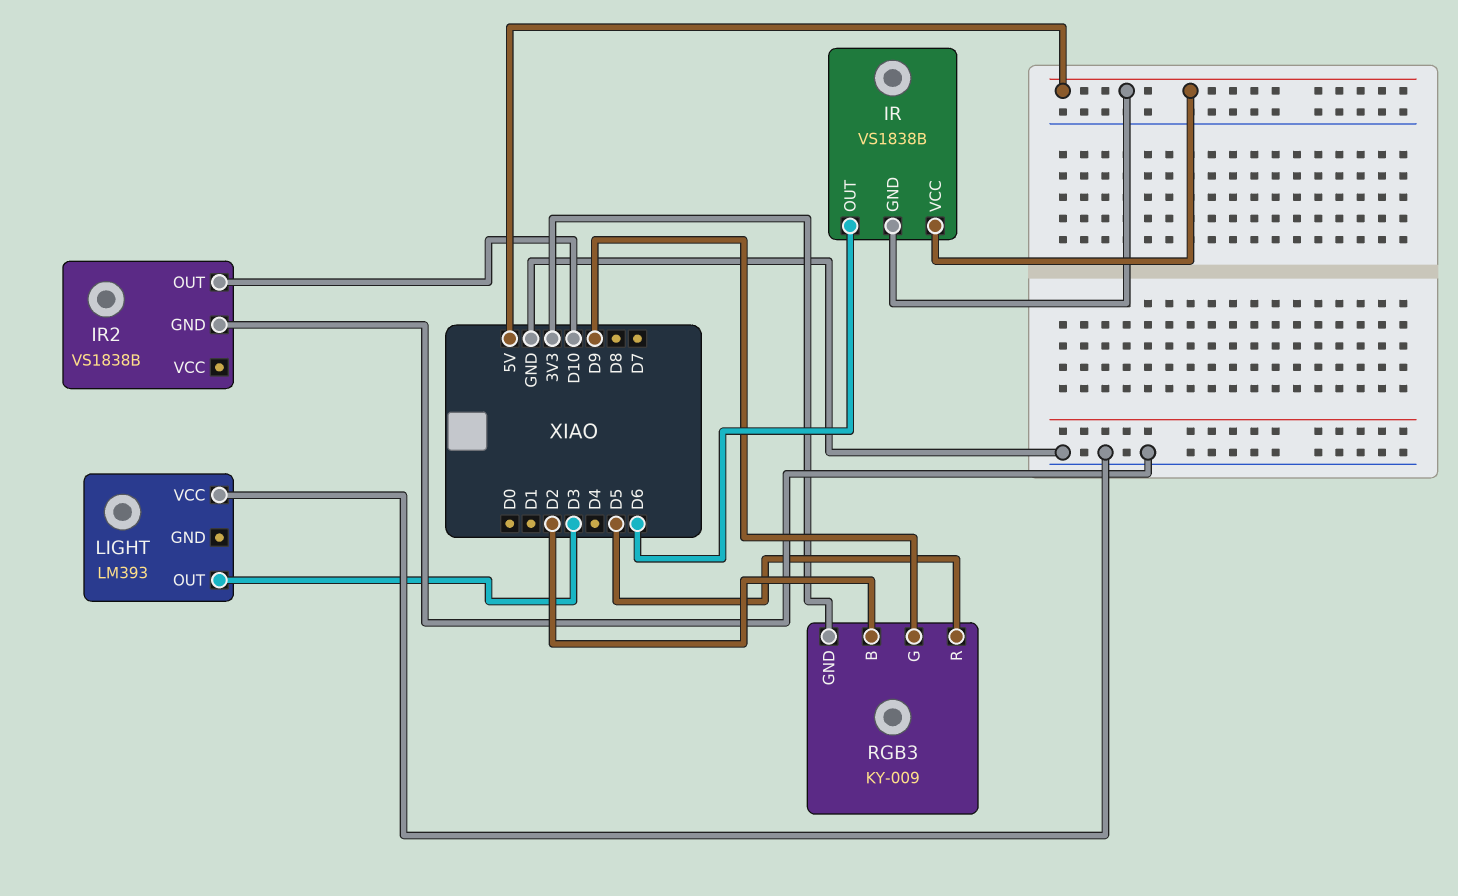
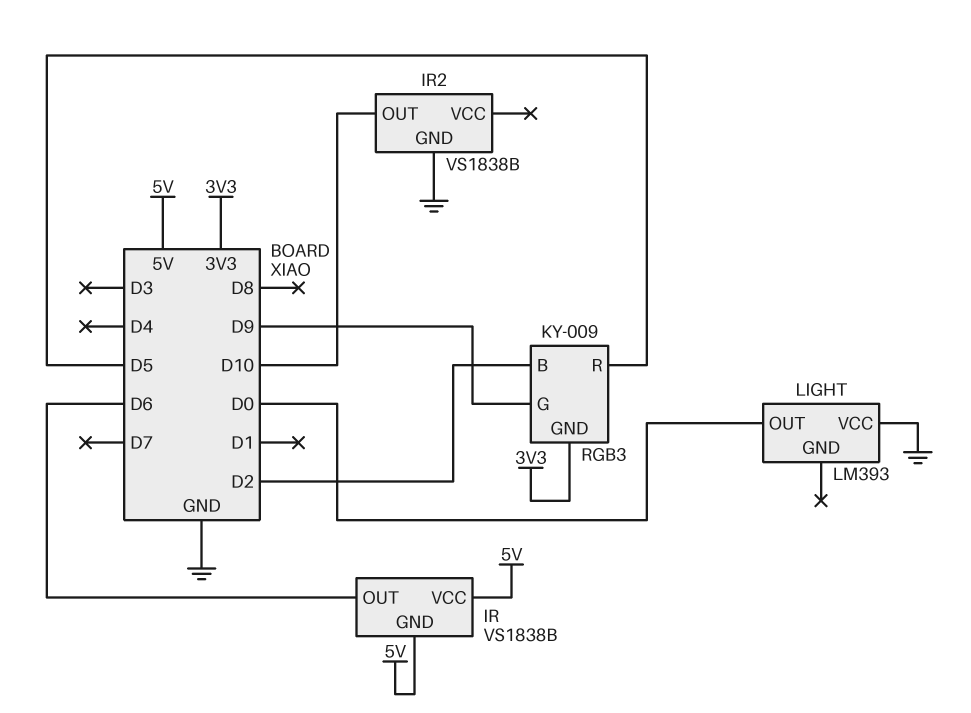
LIGHT pin OUT: D3 -> D0

